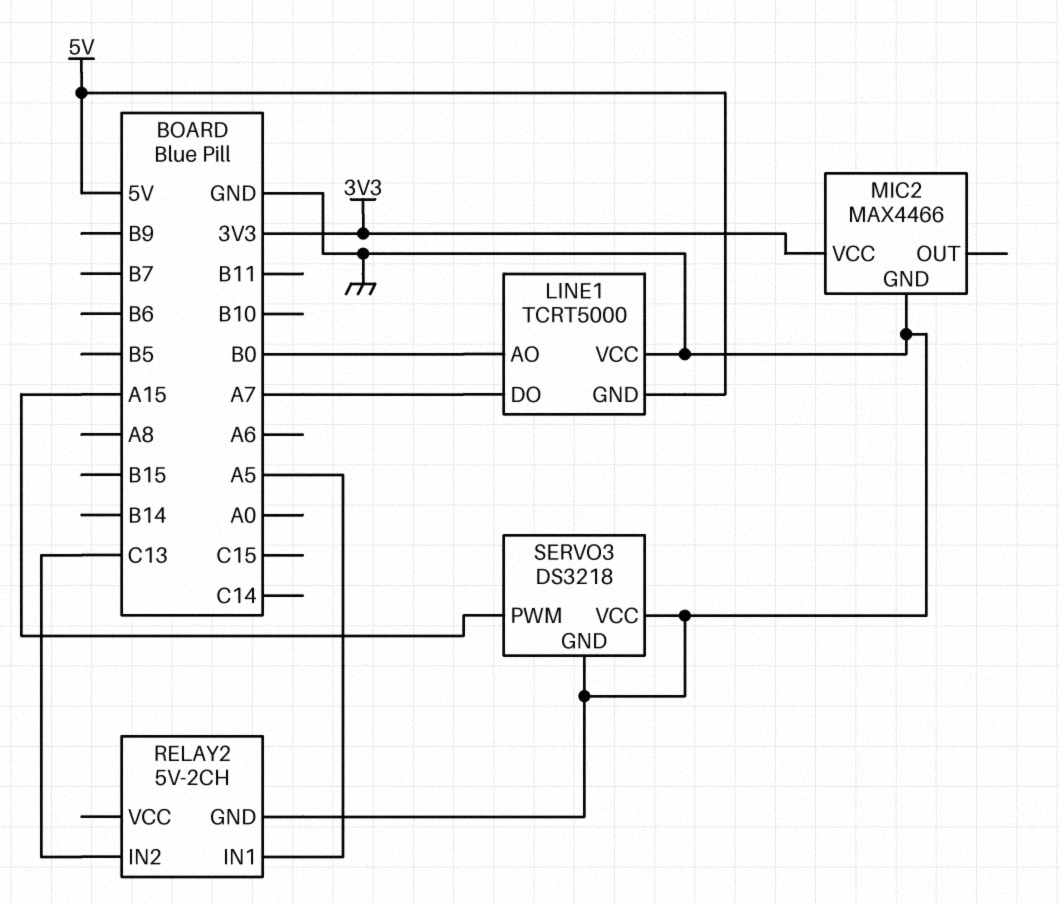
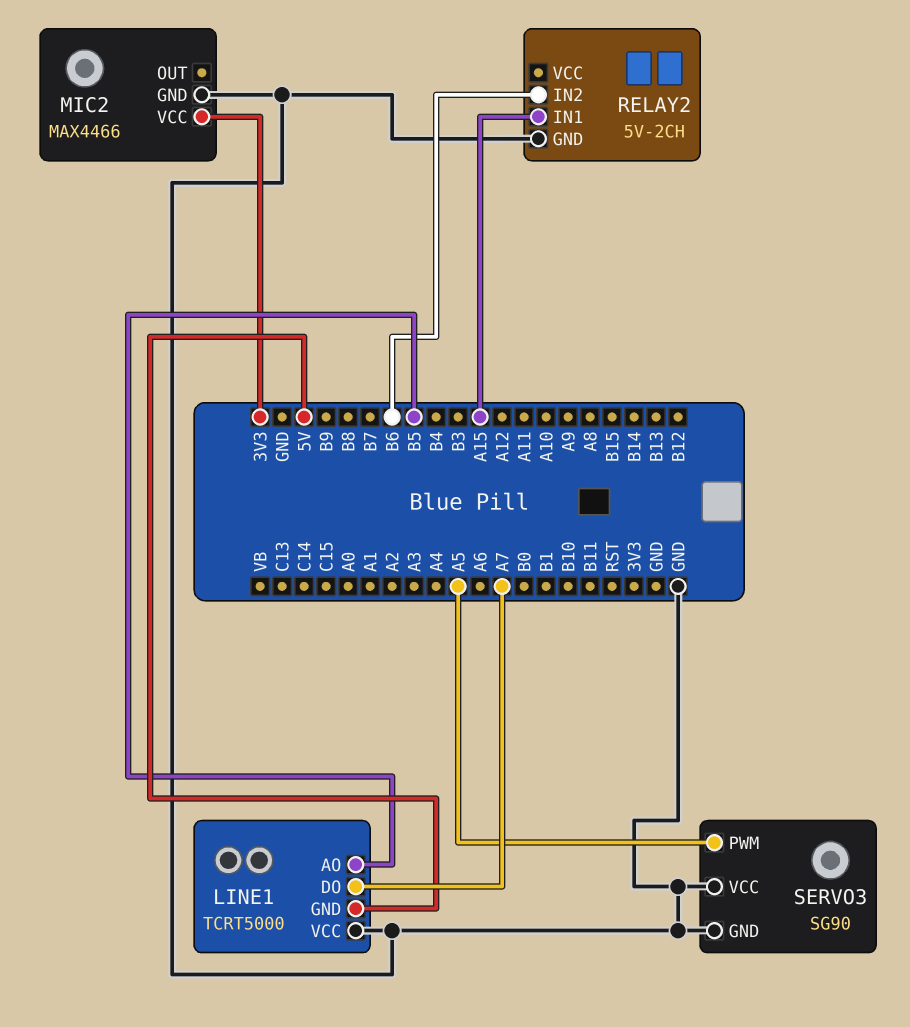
LINE1 pin AO: B0 -> B5
RELAY2 pin IN1: A5 -> A15
RELAY2 pin IN2: C13 -> B6
SERVO3: DS3218 -> SG90
SERVO3 pin PWM: A15 -> A5

